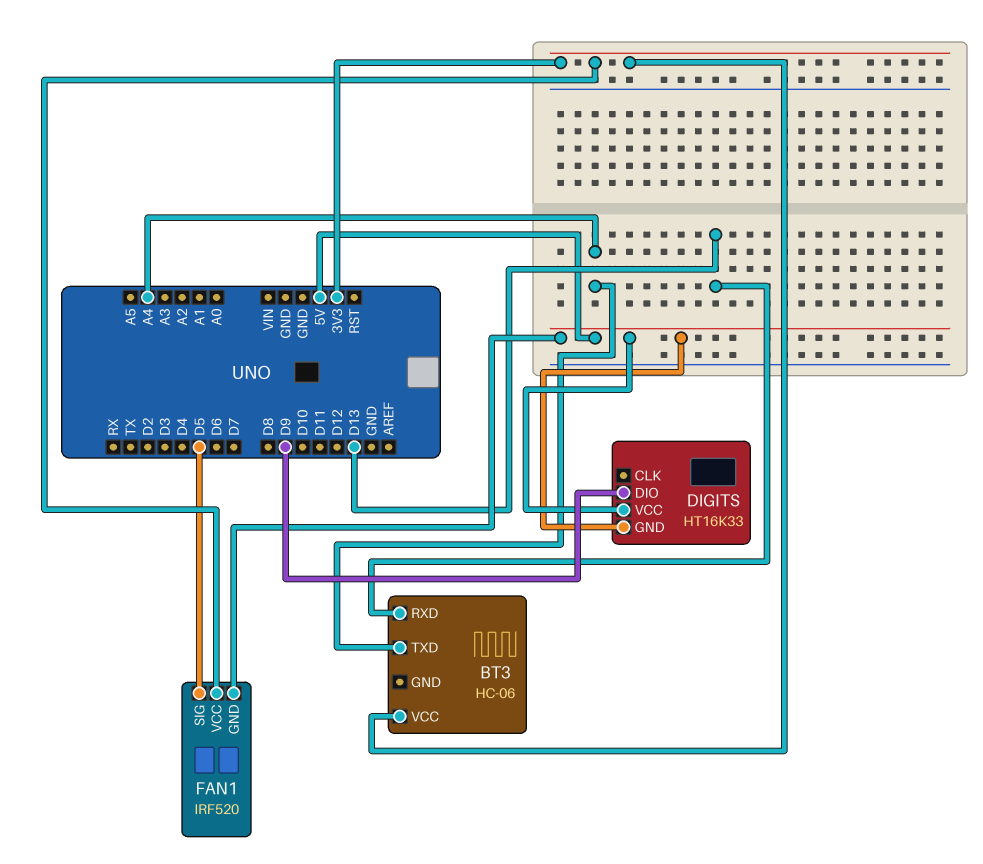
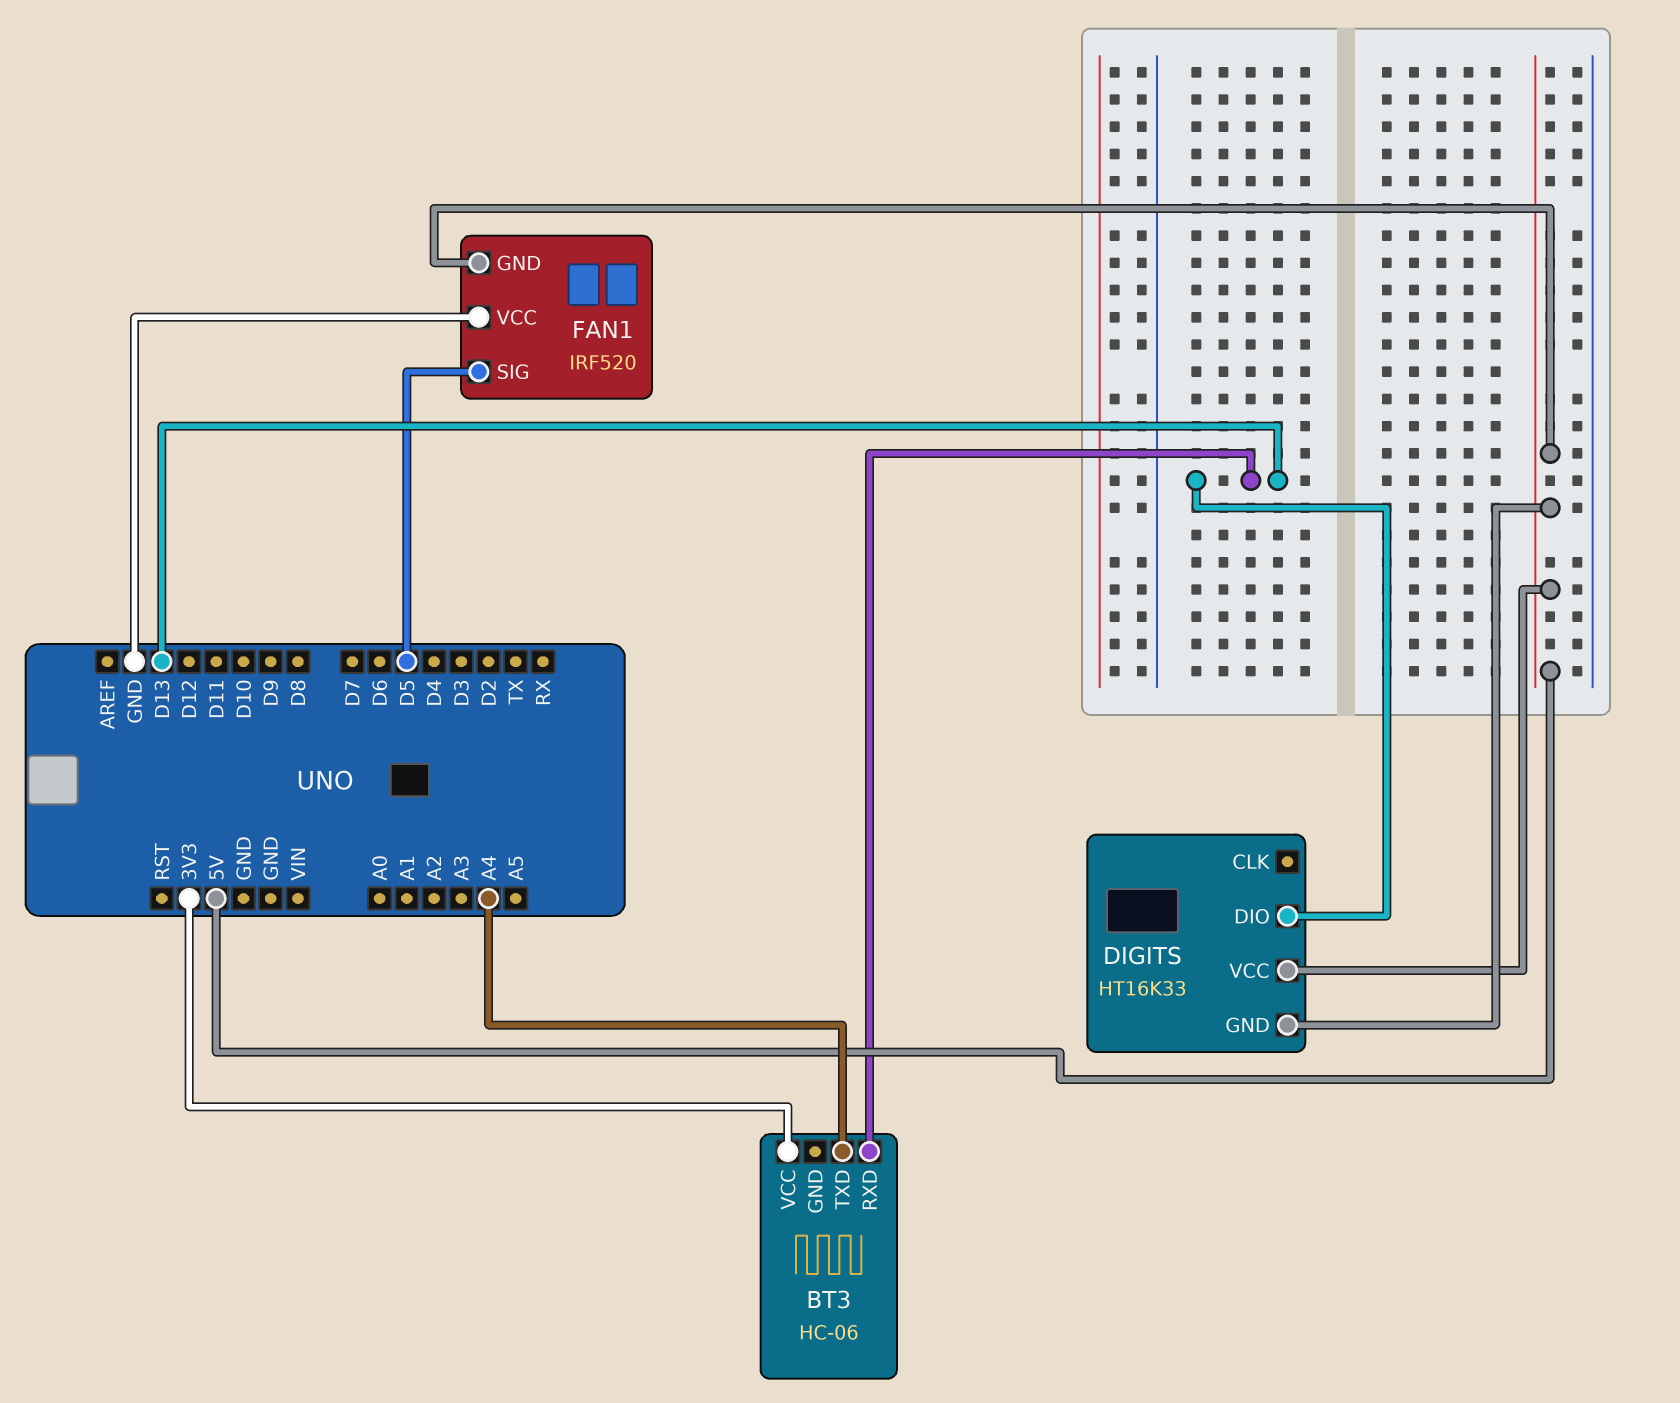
DIGITS pin DIO: D9 -> D13
FAN1 pin VCC: 3V3 -> GND

